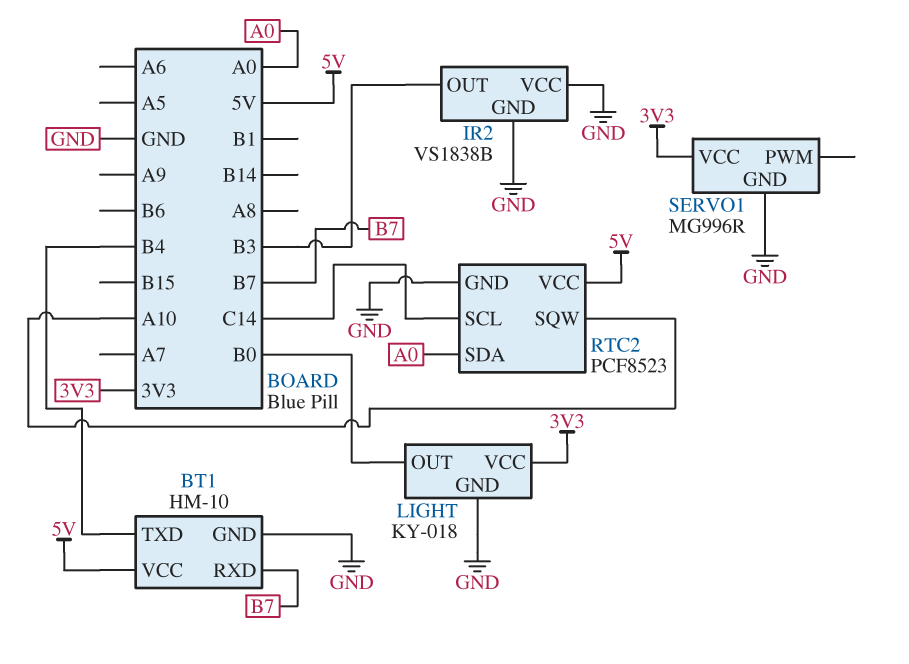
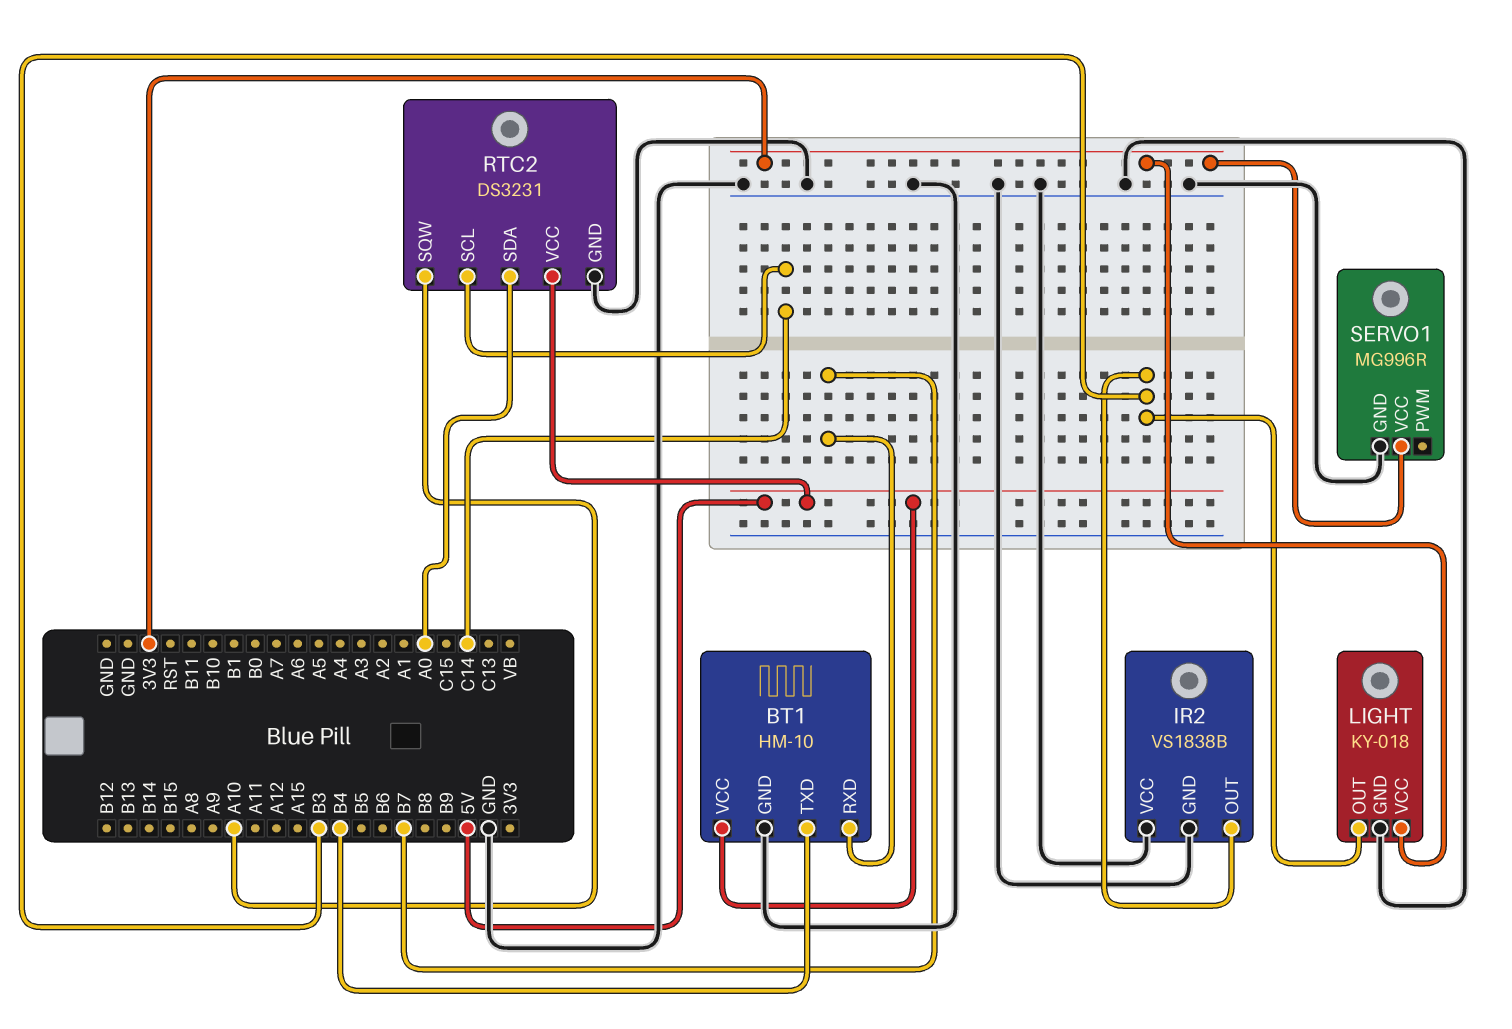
LIGHT pin OUT: B0 -> B3
RTC2: PCF8523 -> DS3231

